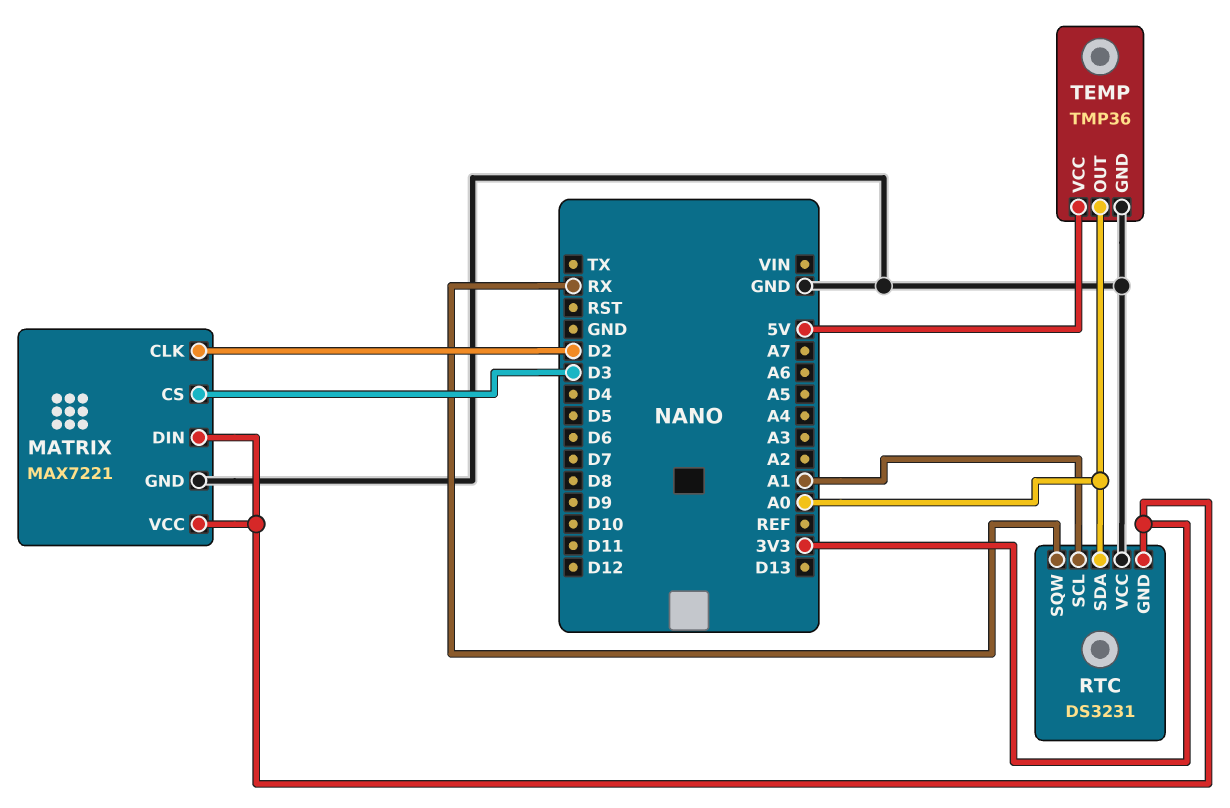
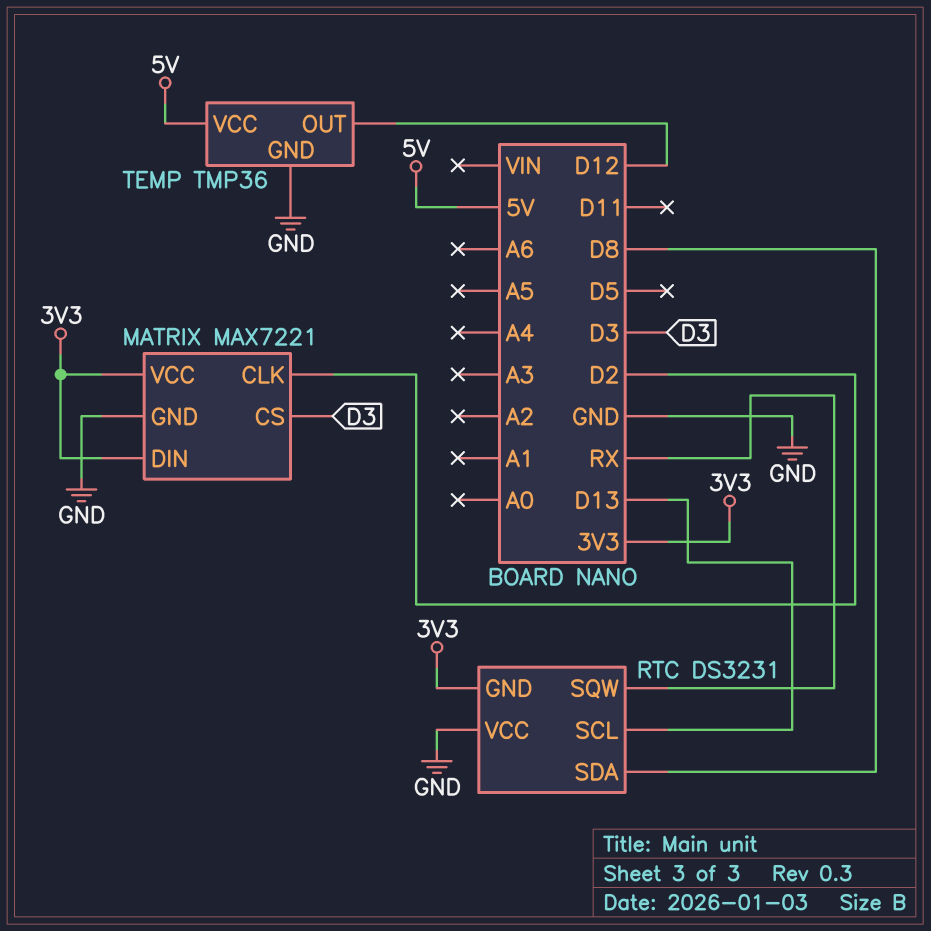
RTC pin SCL: A1 -> D13
RTC pin SDA: A0 -> D8
TEMP pin OUT: A0 -> D12

